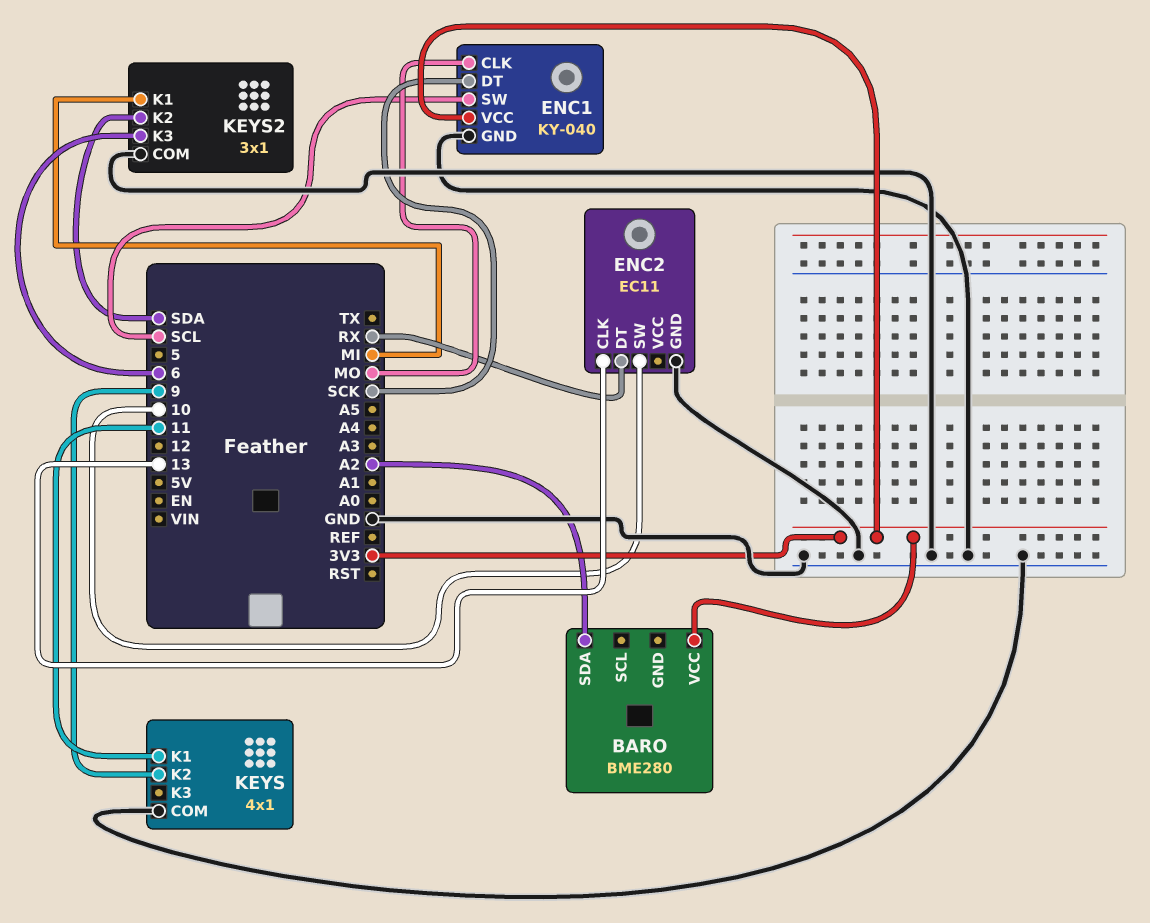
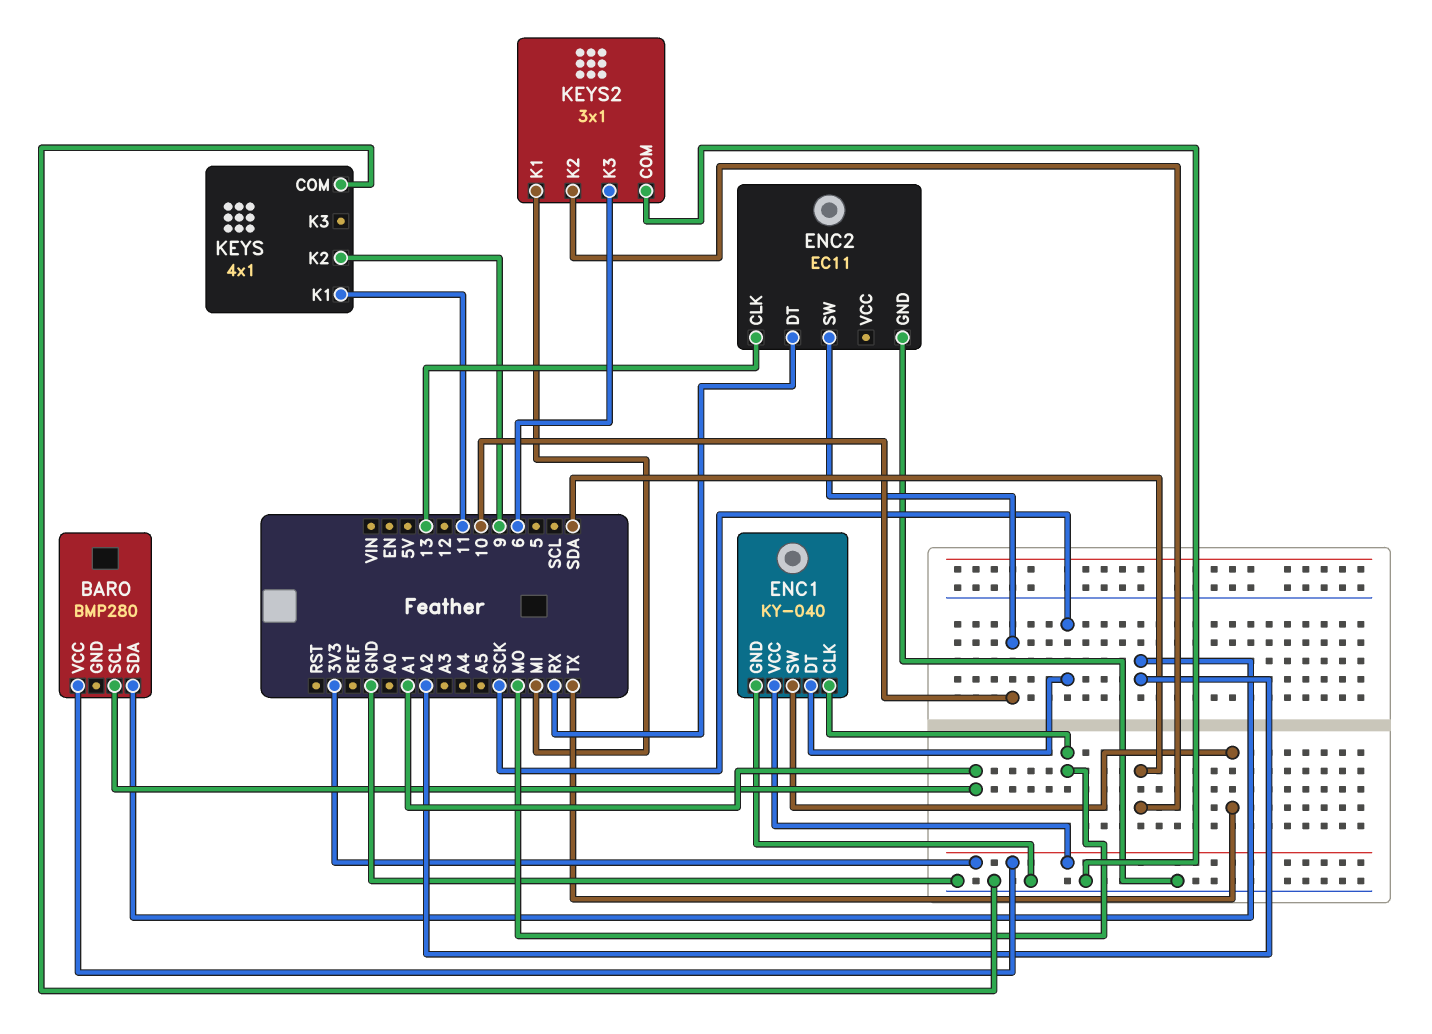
BARO: BME280 -> BMP280
BARO pin SCL: none -> A1
ENC1 pin SW: SCL -> TX

